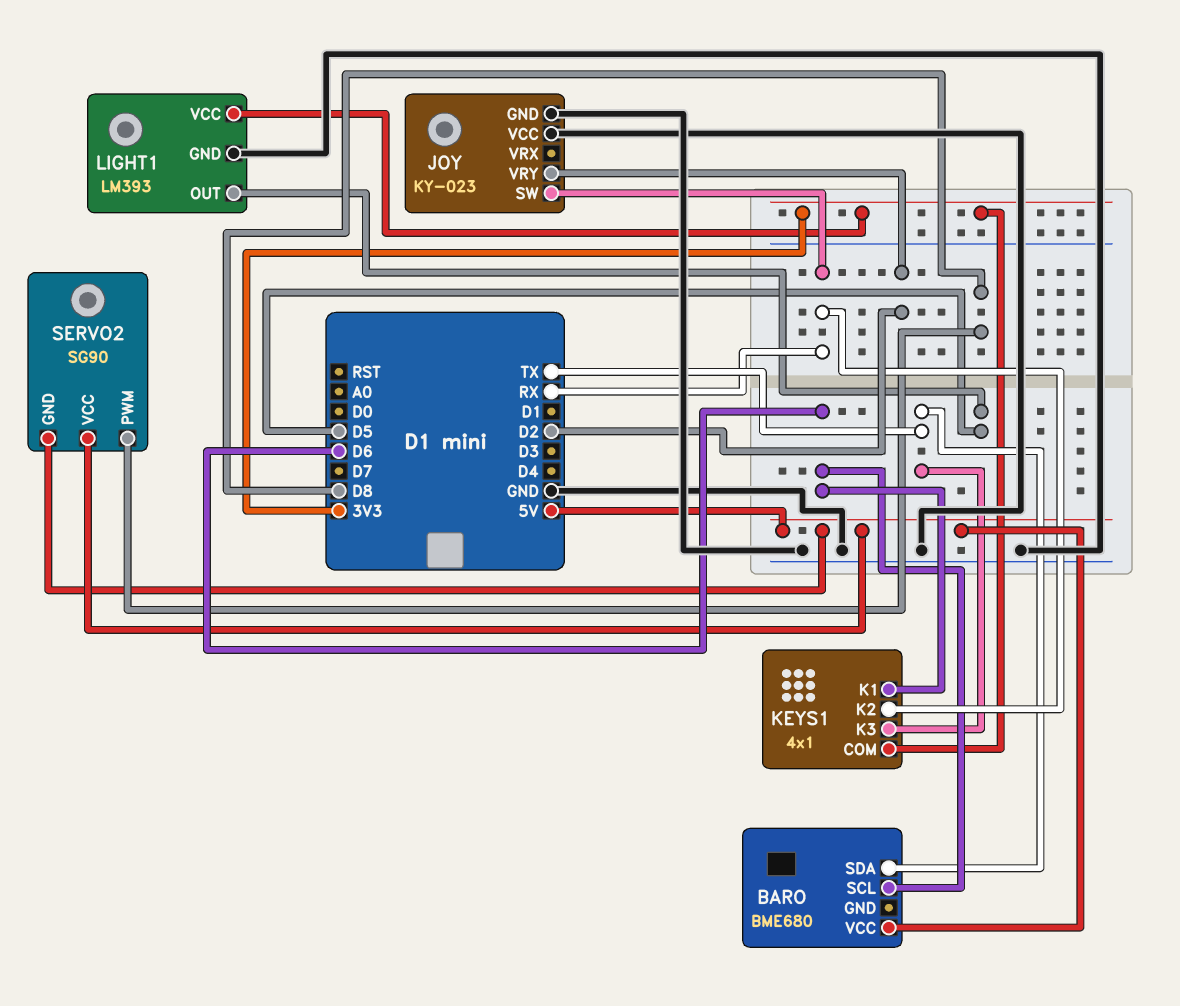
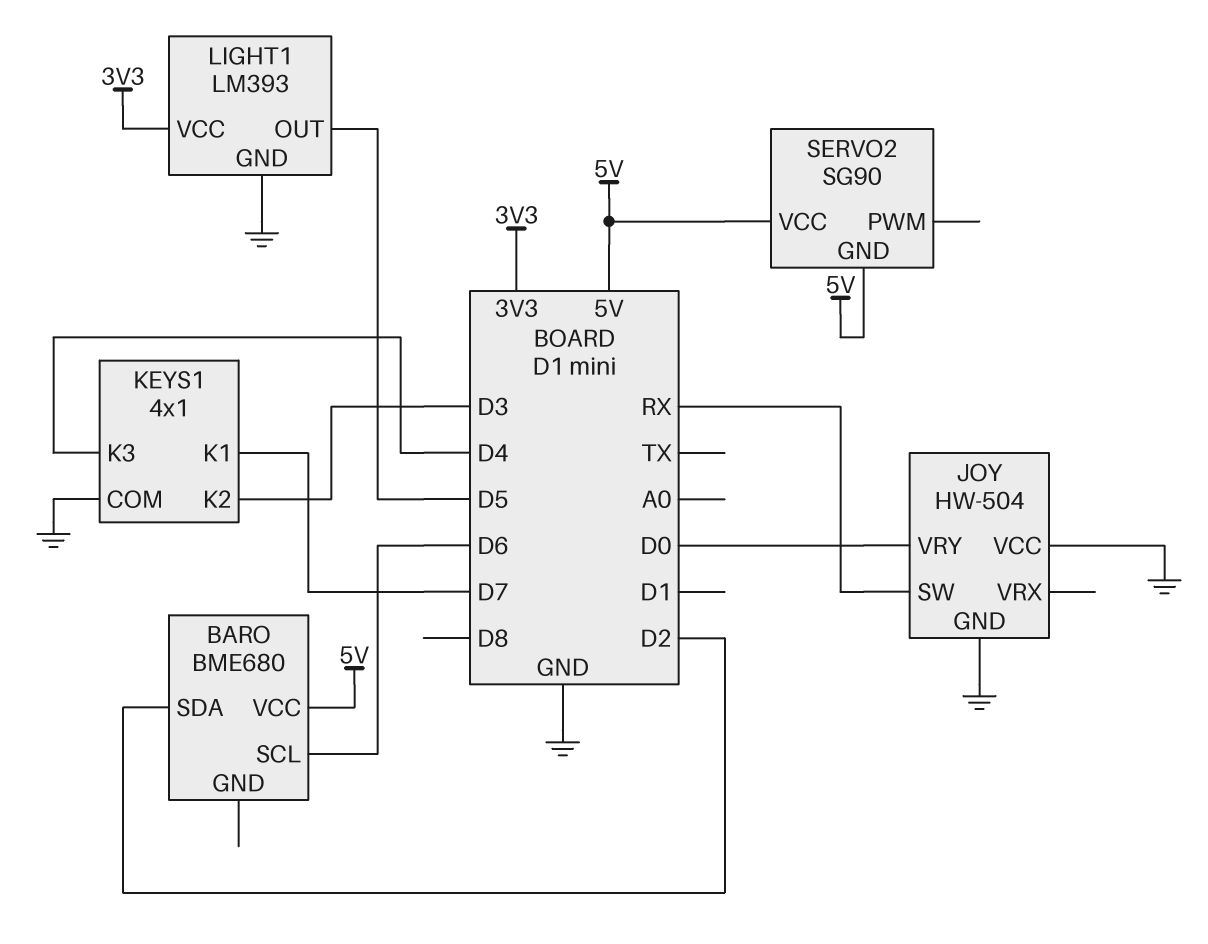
BARO pin SDA: TX -> D2
JOY: KY-023 -> HW-504
JOY pin VRY: D2 -> D0
KEYS1 pin COM: 3V3 -> GND
KEYS1 pin K1: D6 -> D7
KEYS1 pin K2: RX -> D3
KEYS1 pin K3: TX -> D4
SERVO2 pin PWM: D8 -> none

